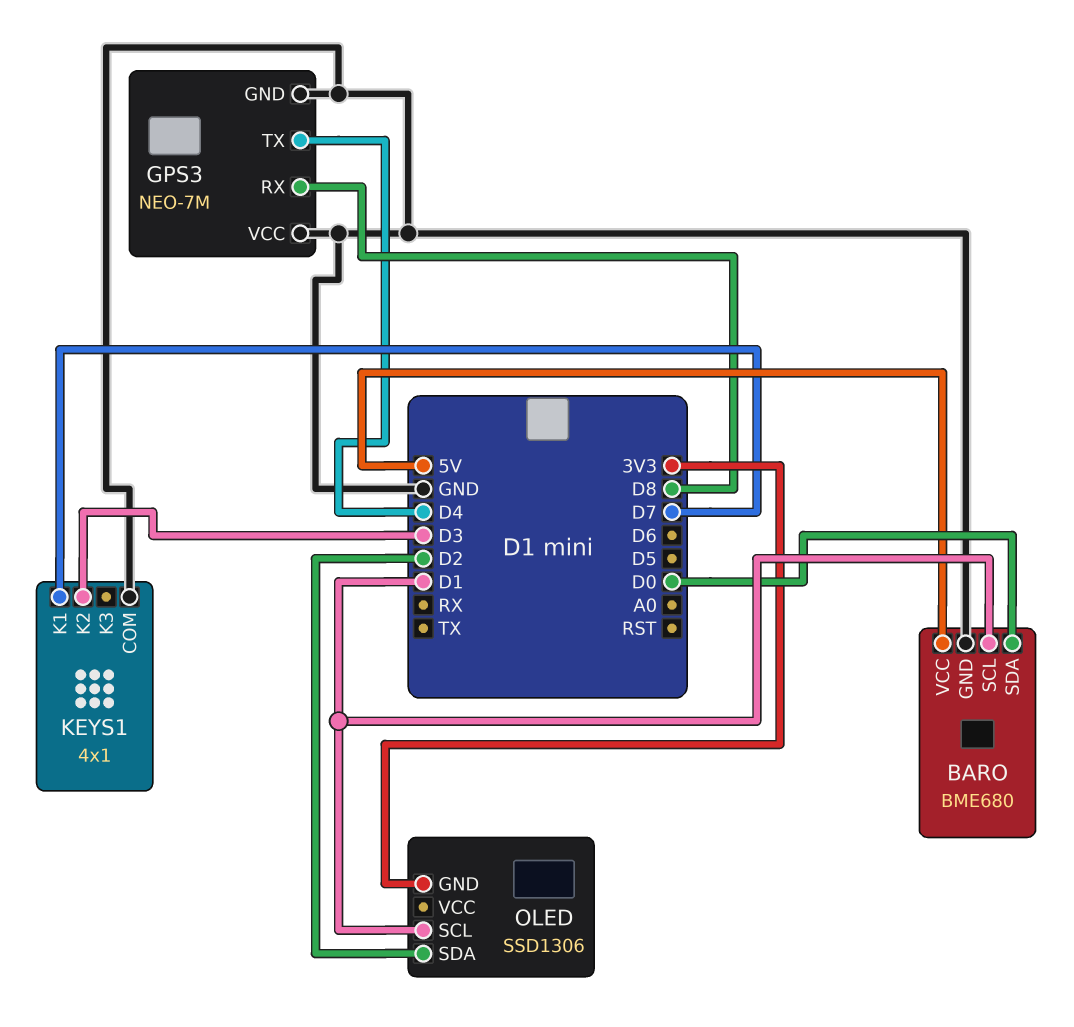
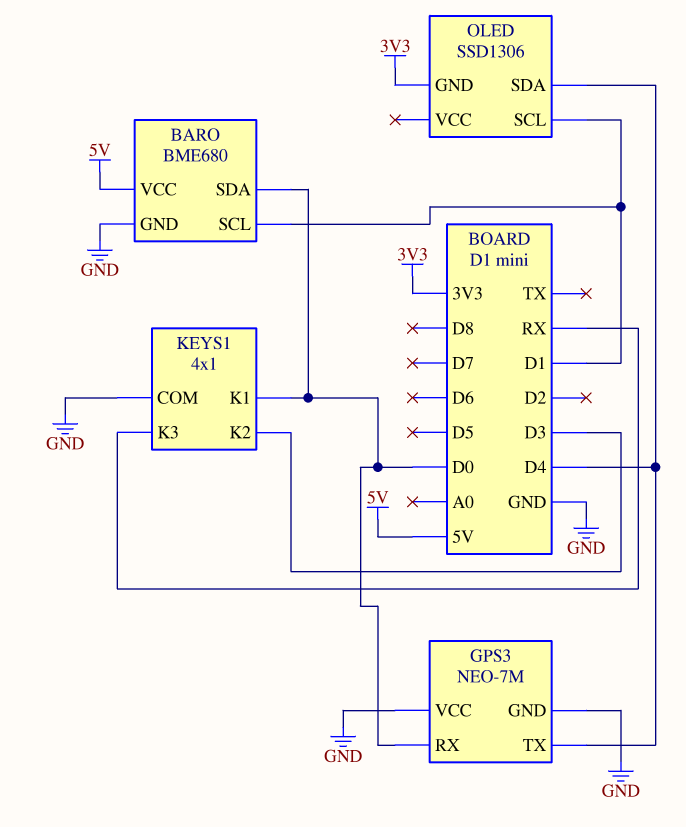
GPS3 pin RX: D8 -> D0
KEYS1 pin K1: D7 -> D0
KEYS1 pin K3: none -> RX
OLED pin SDA: D2 -> D4

